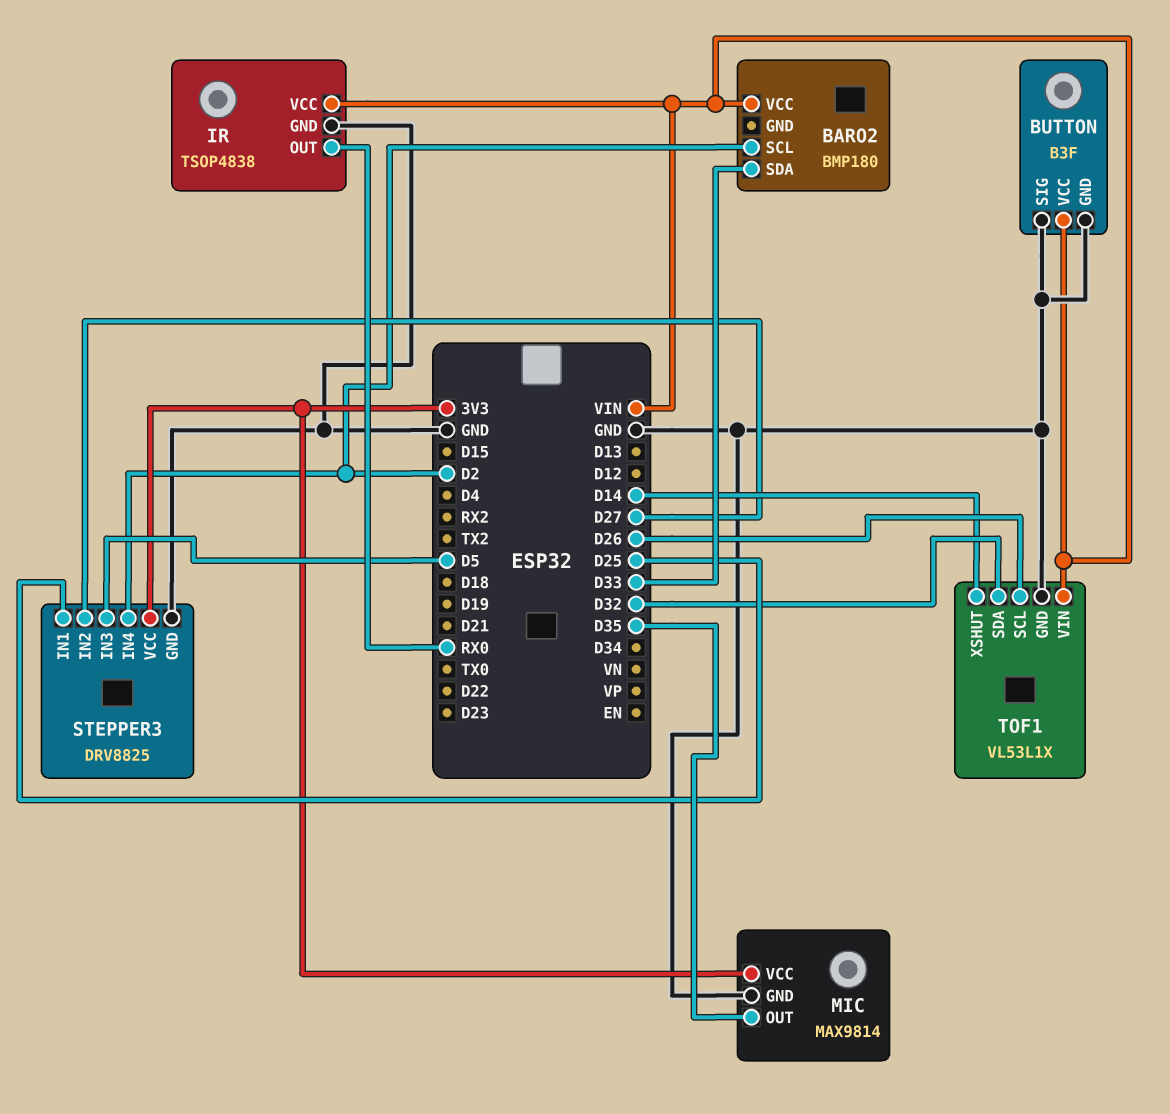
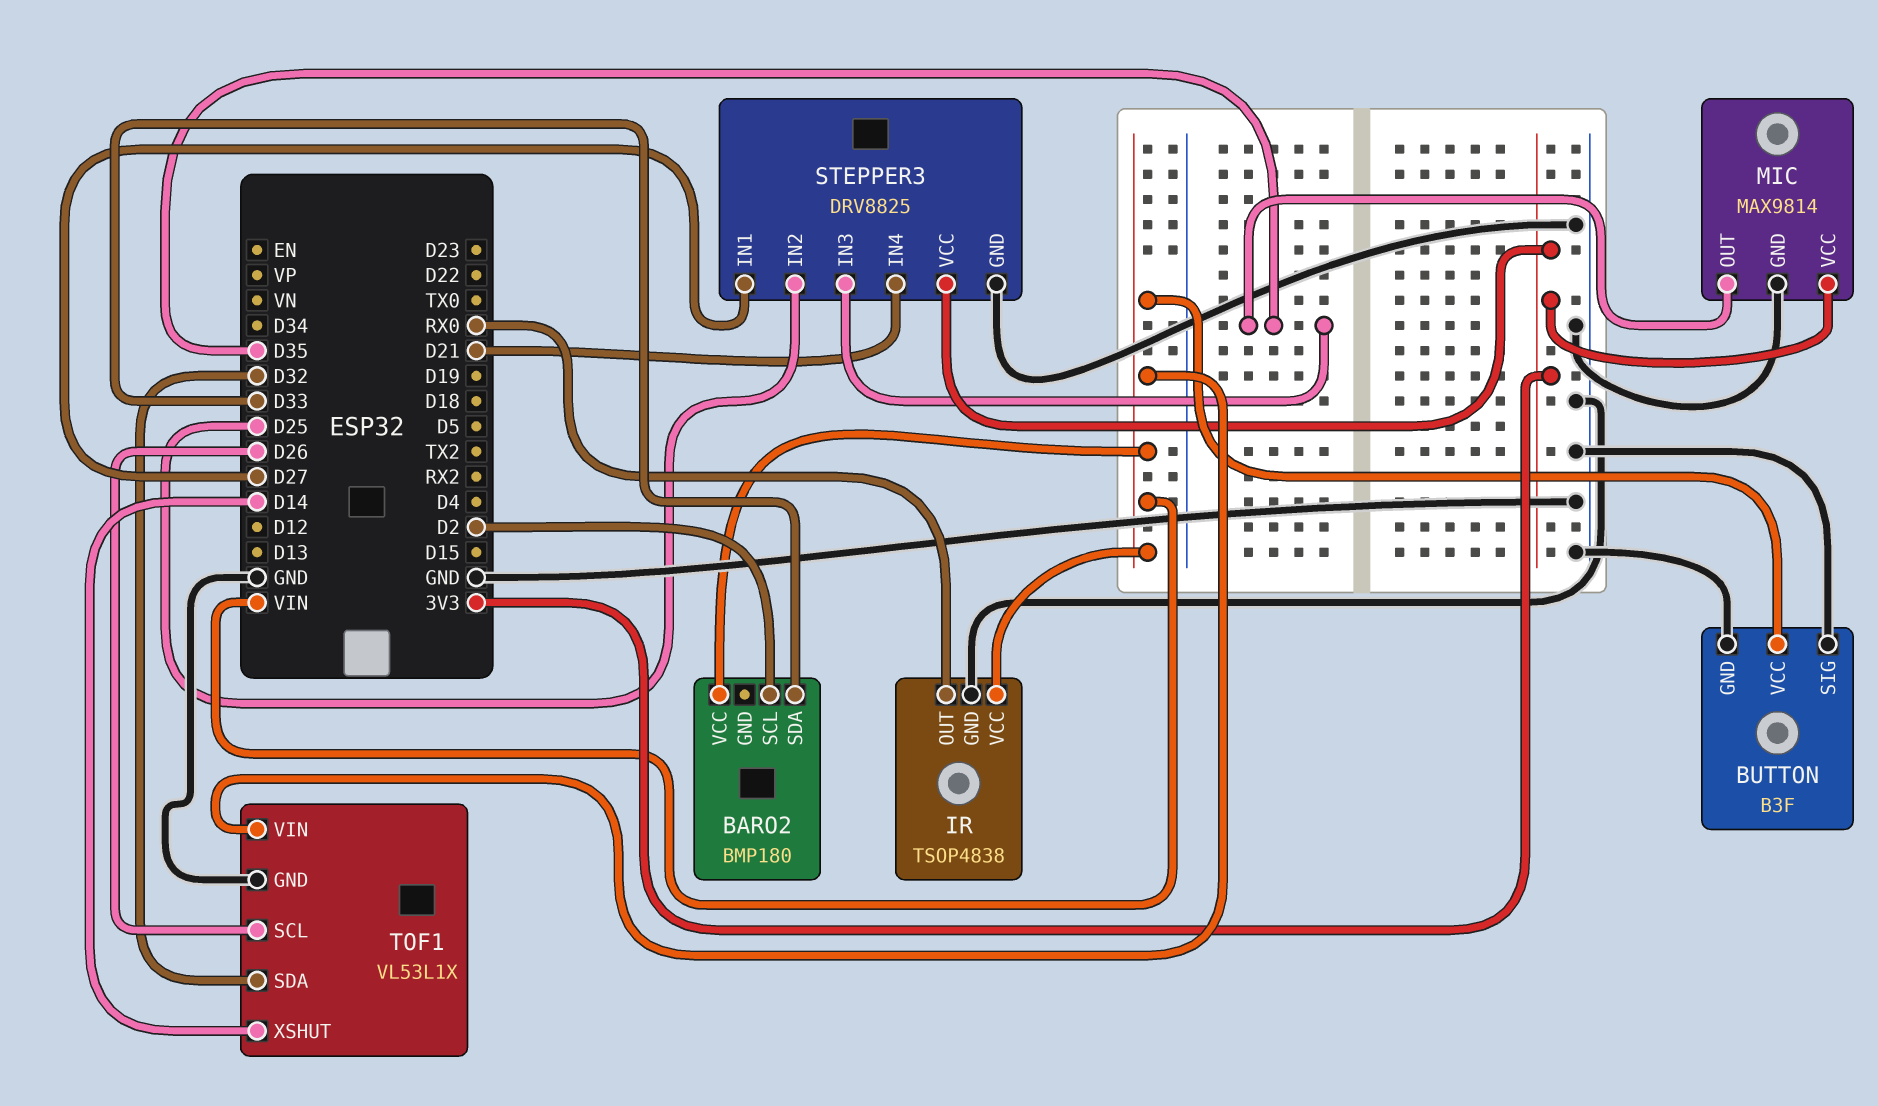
STEPPER3 pin IN1: D25 -> D27
STEPPER3 pin IN2: D27 -> D25
STEPPER3 pin IN3: D5 -> D35
STEPPER3 pin IN4: D2 -> D21

